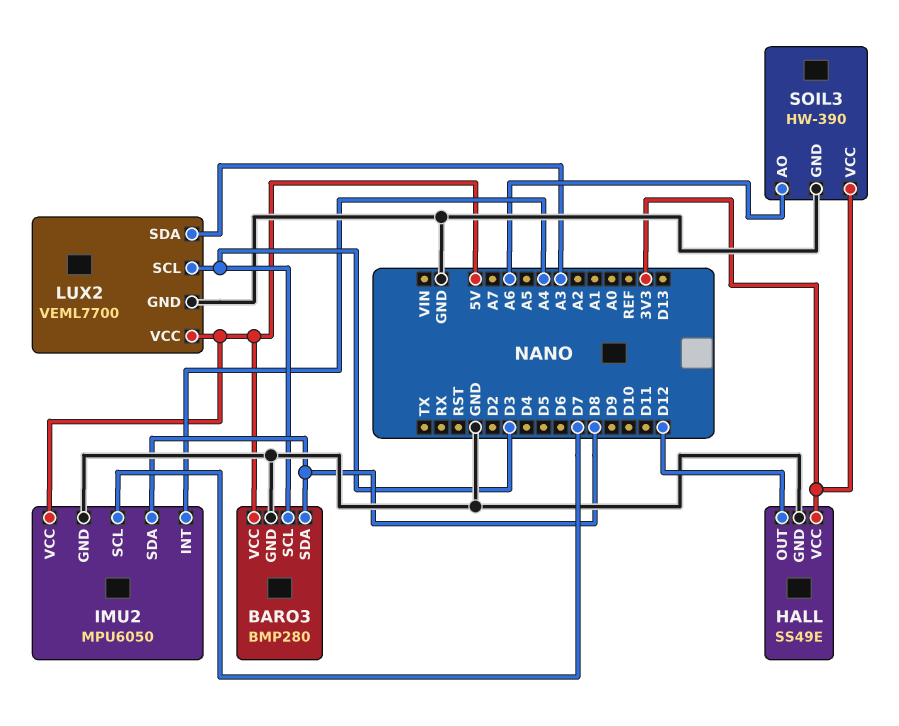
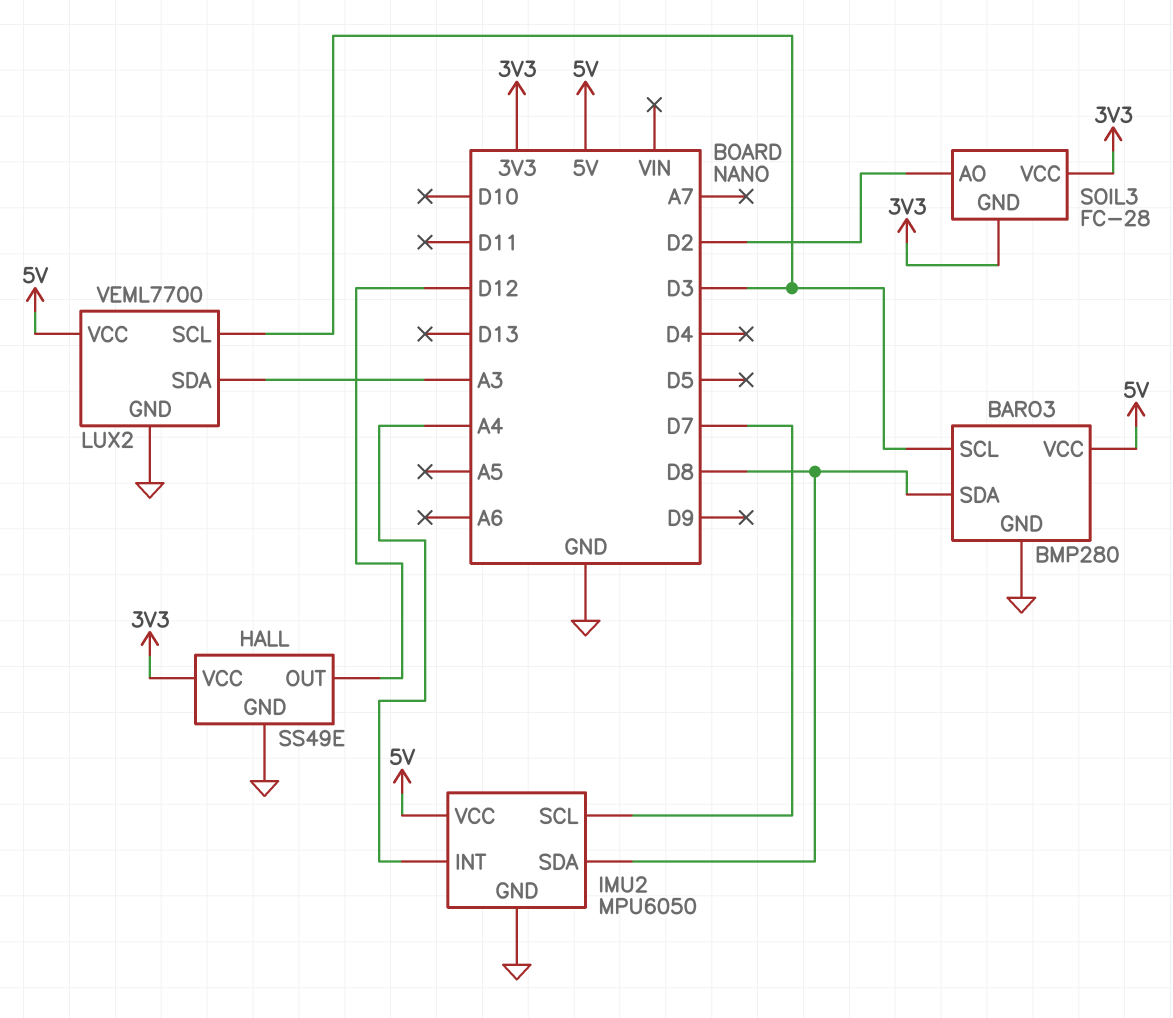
SOIL3: HW-390 -> FC-28
SOIL3 pin AO: A6 -> D2
SOIL3 pin GND: GND -> 3V3

